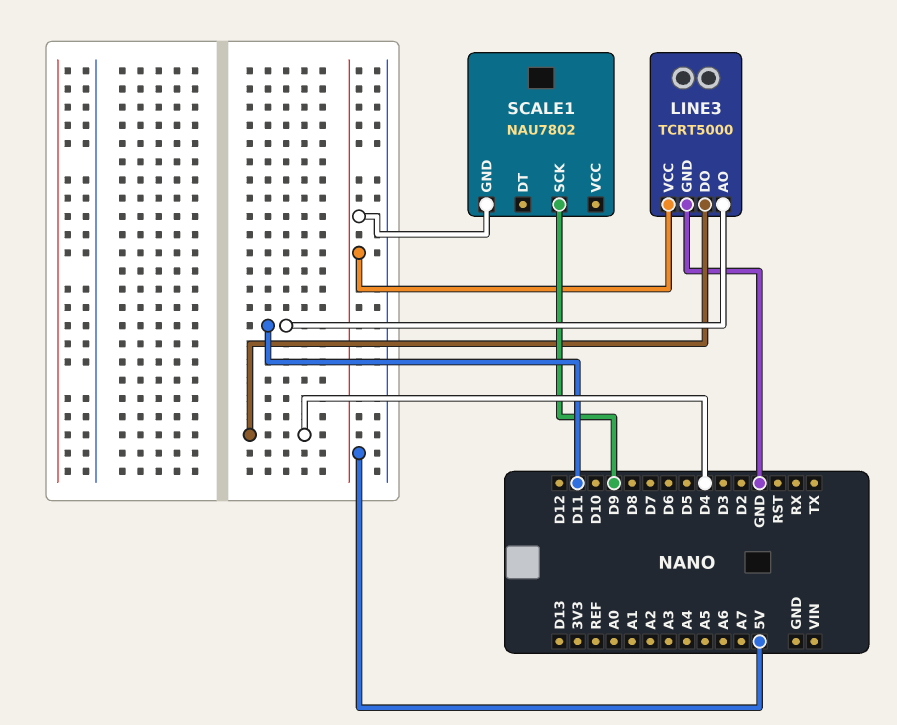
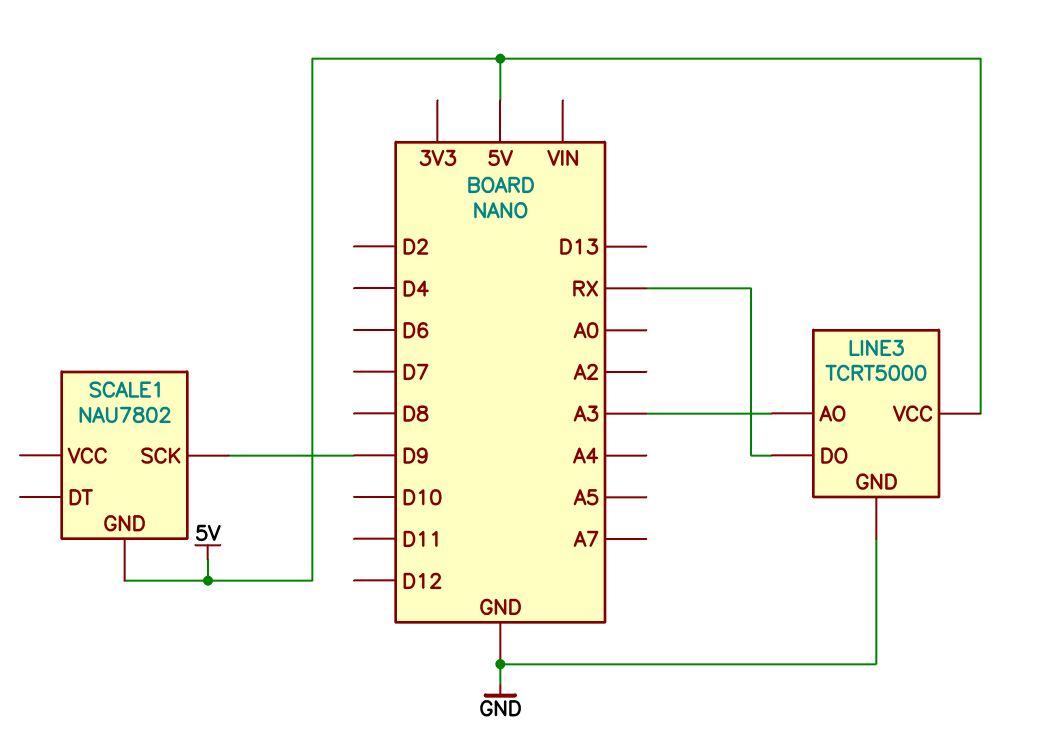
LINE3 pin AO: D11 -> A3
LINE3 pin DO: D4 -> RX

